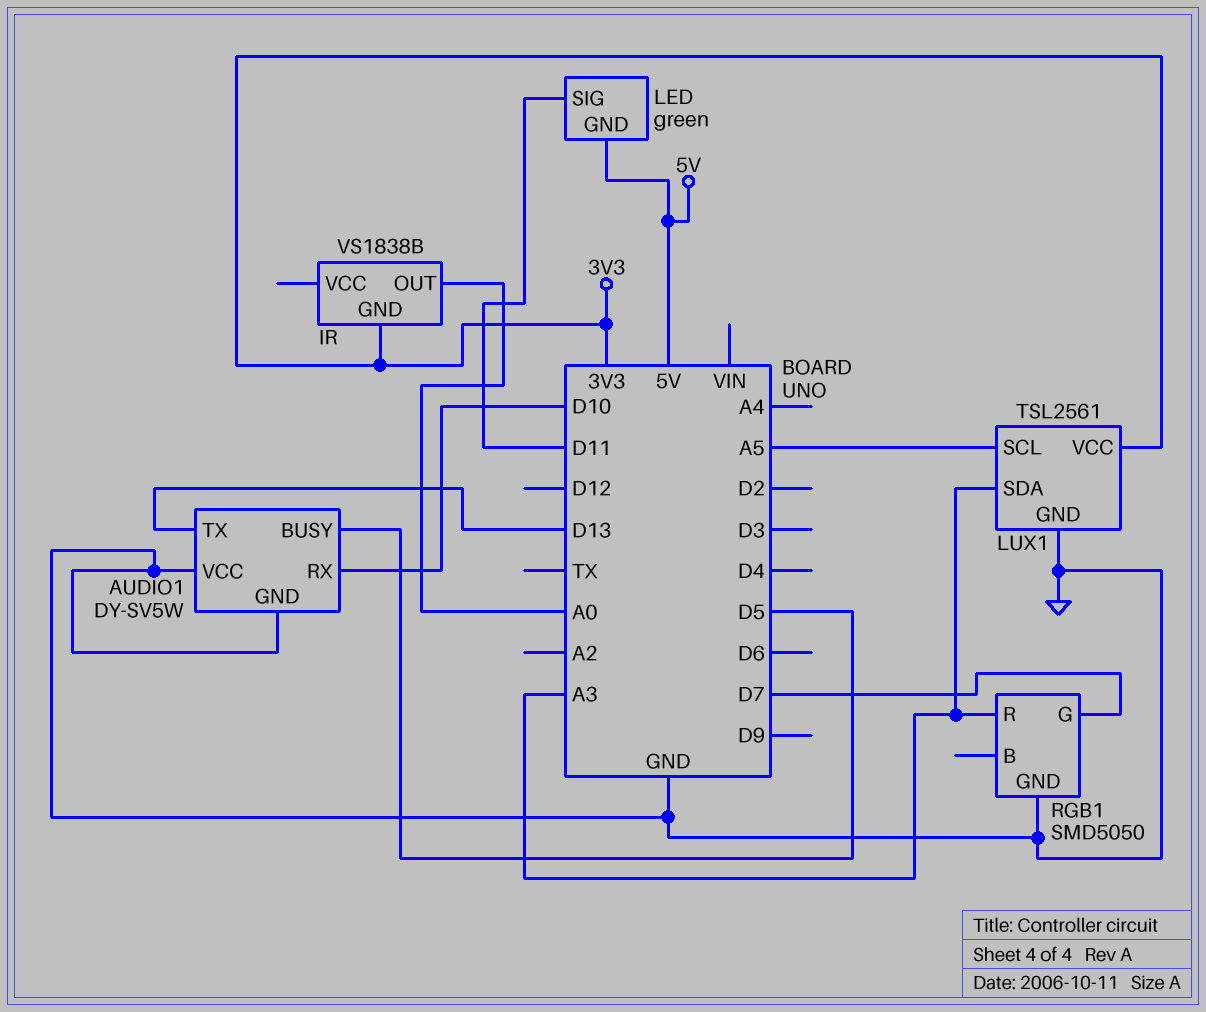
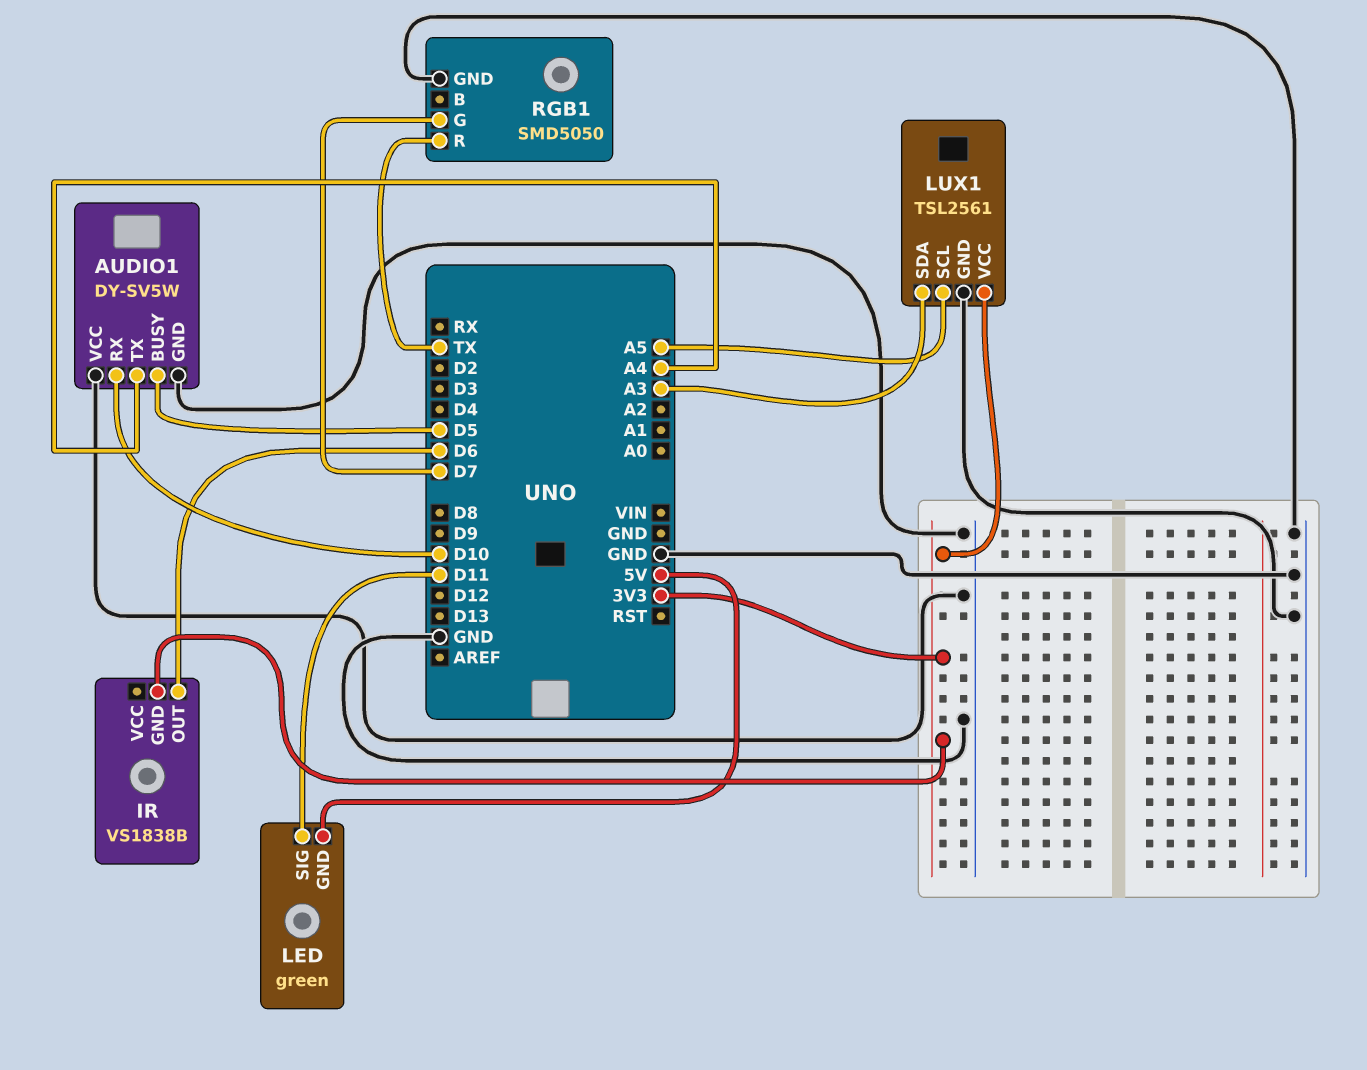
AUDIO1 pin TX: D13 -> A4
IR pin OUT: A0 -> D6
RGB1 pin R: A3 -> TX

